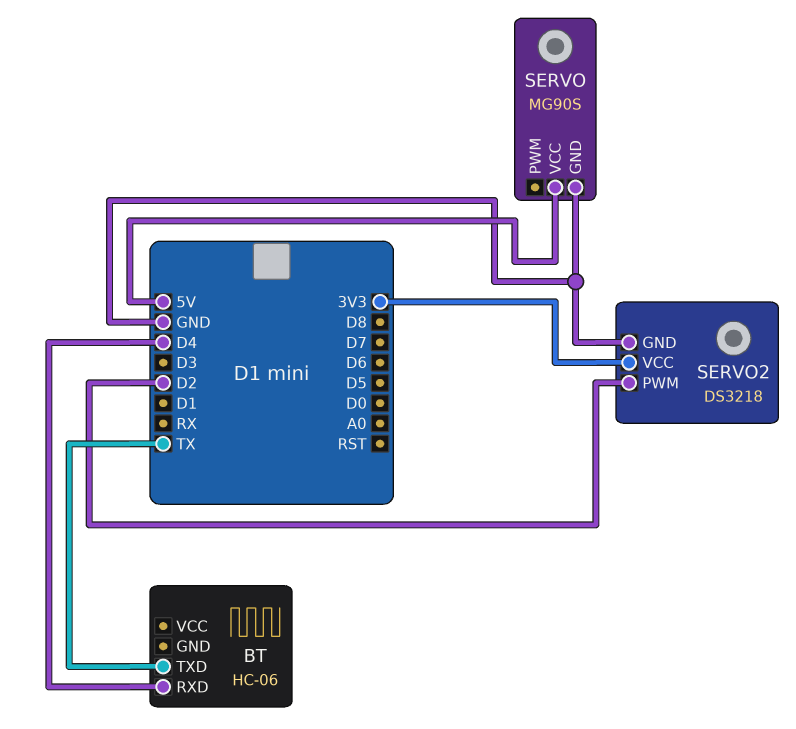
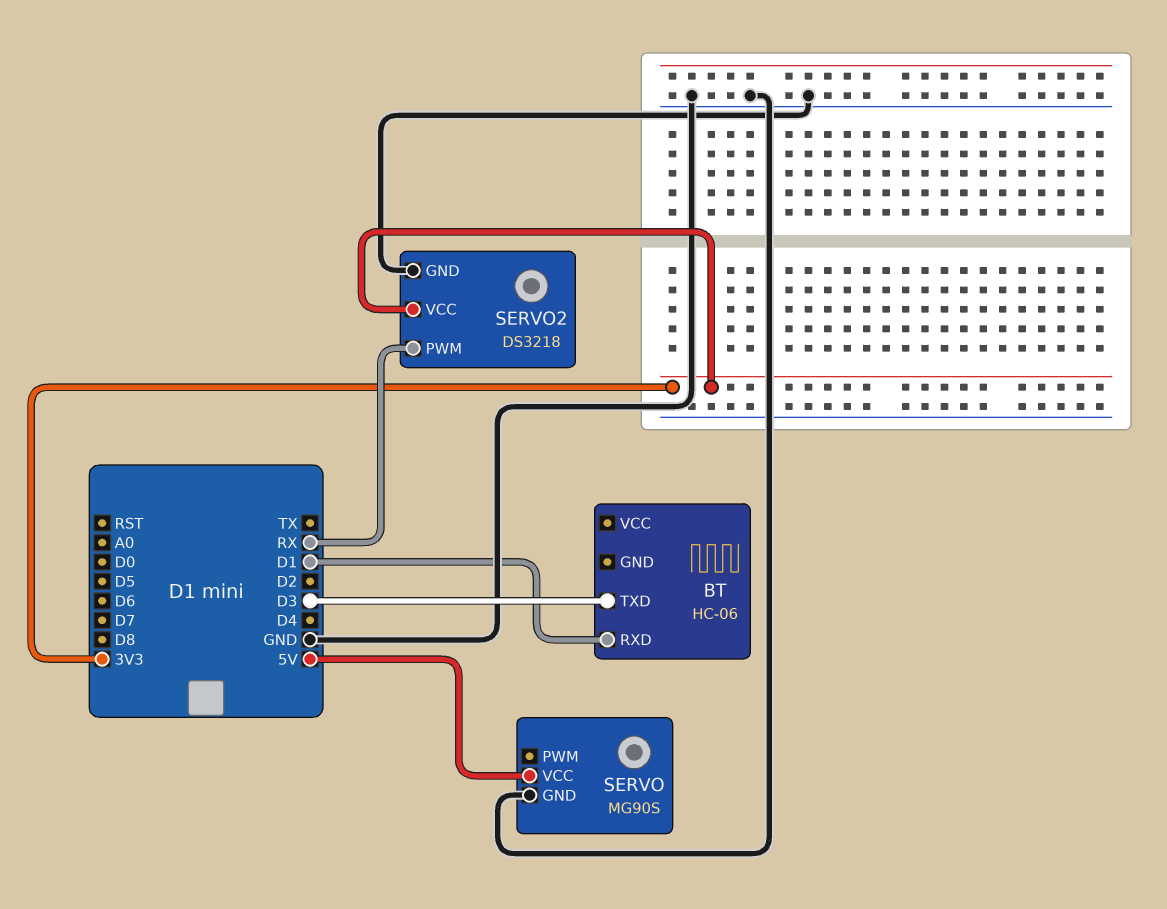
BT pin RXD: D4 -> D1
BT pin TXD: TX -> D3
SERVO2 pin PWM: D2 -> RX

